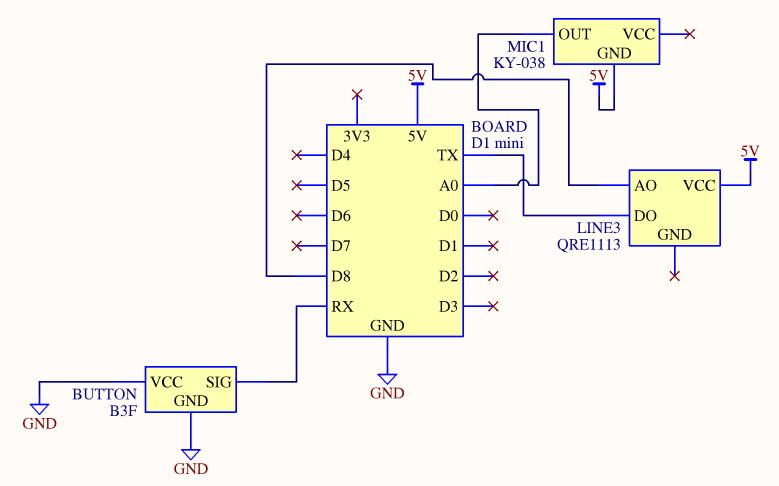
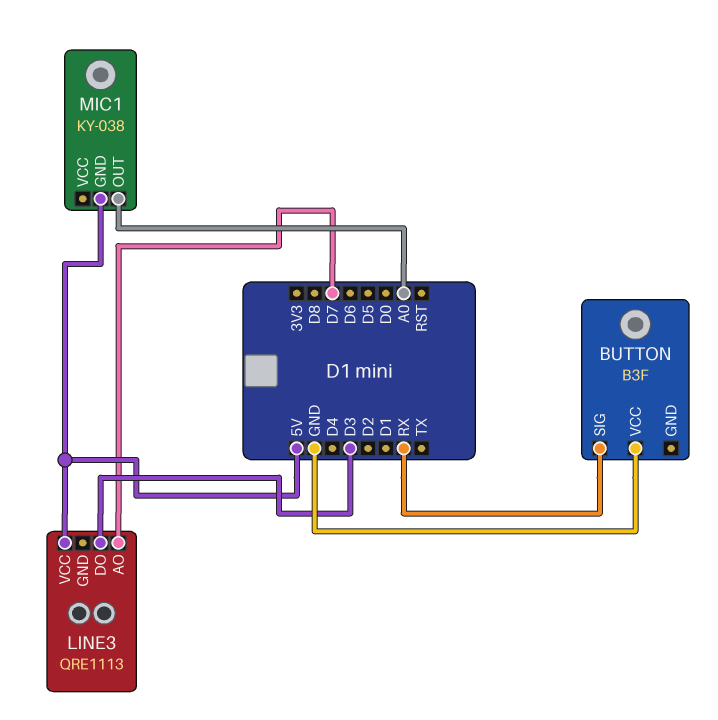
BUTTON pin GND: GND -> none
LINE3 pin AO: D8 -> D7
LINE3 pin DO: TX -> D3

